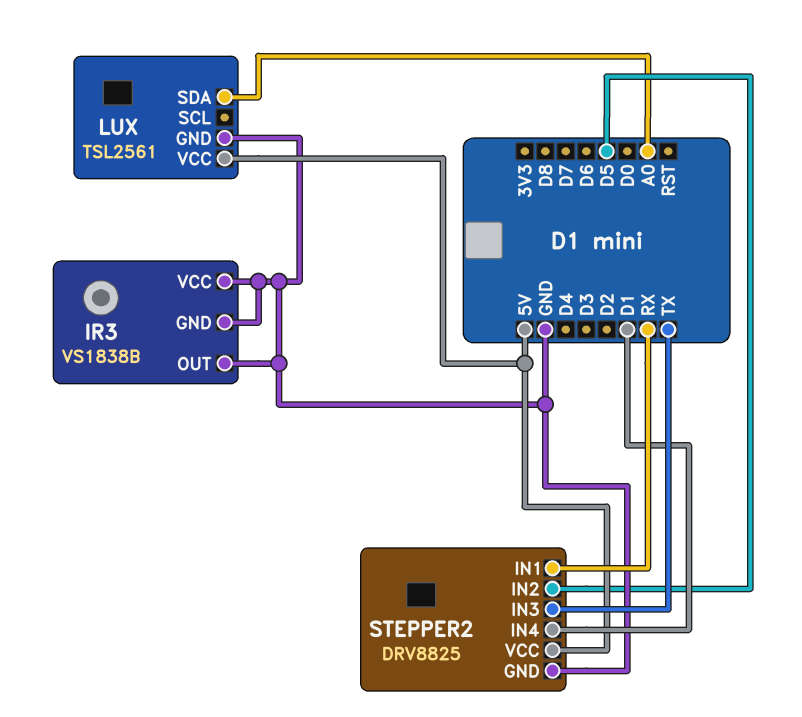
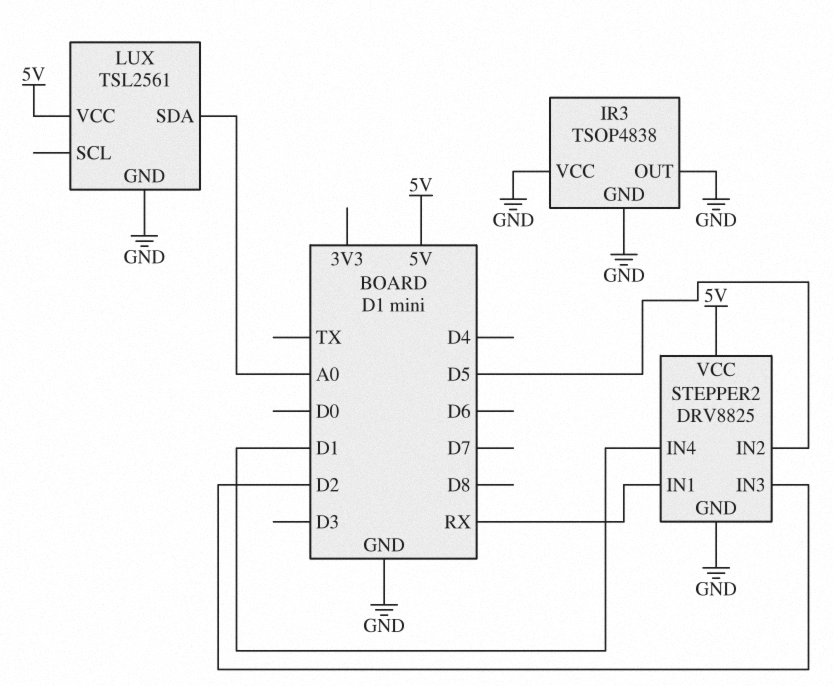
IR3: VS1838B -> TSOP4838
STEPPER2 pin IN3: TX -> D2

